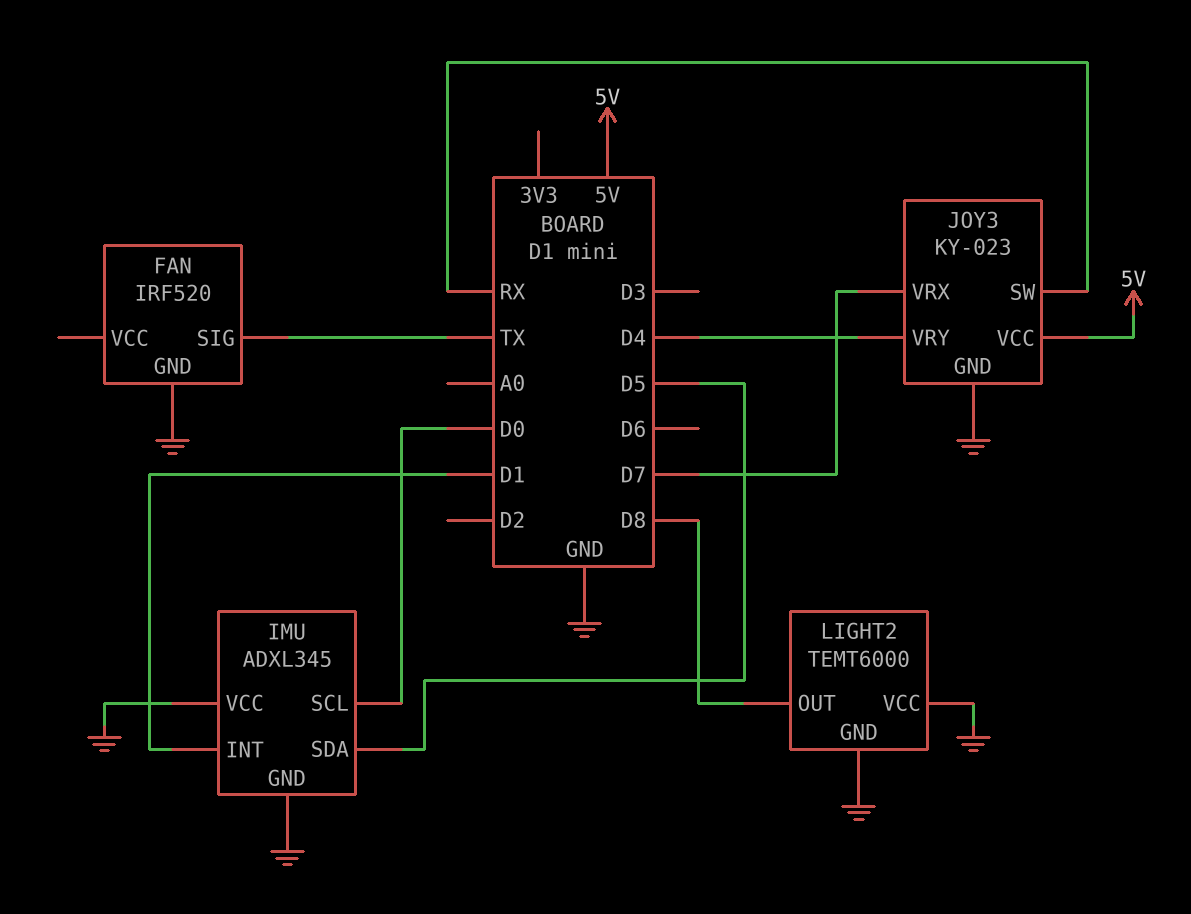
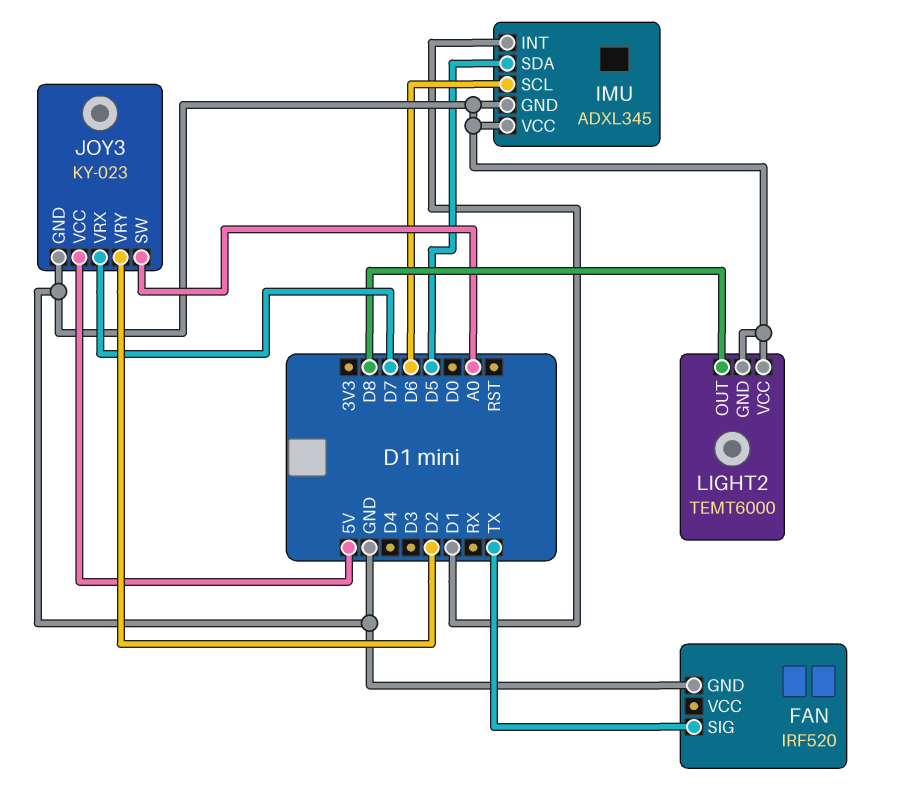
IMU pin SCL: D0 -> D6
JOY3 pin SW: RX -> A0
JOY3 pin VRY: D4 -> D2

